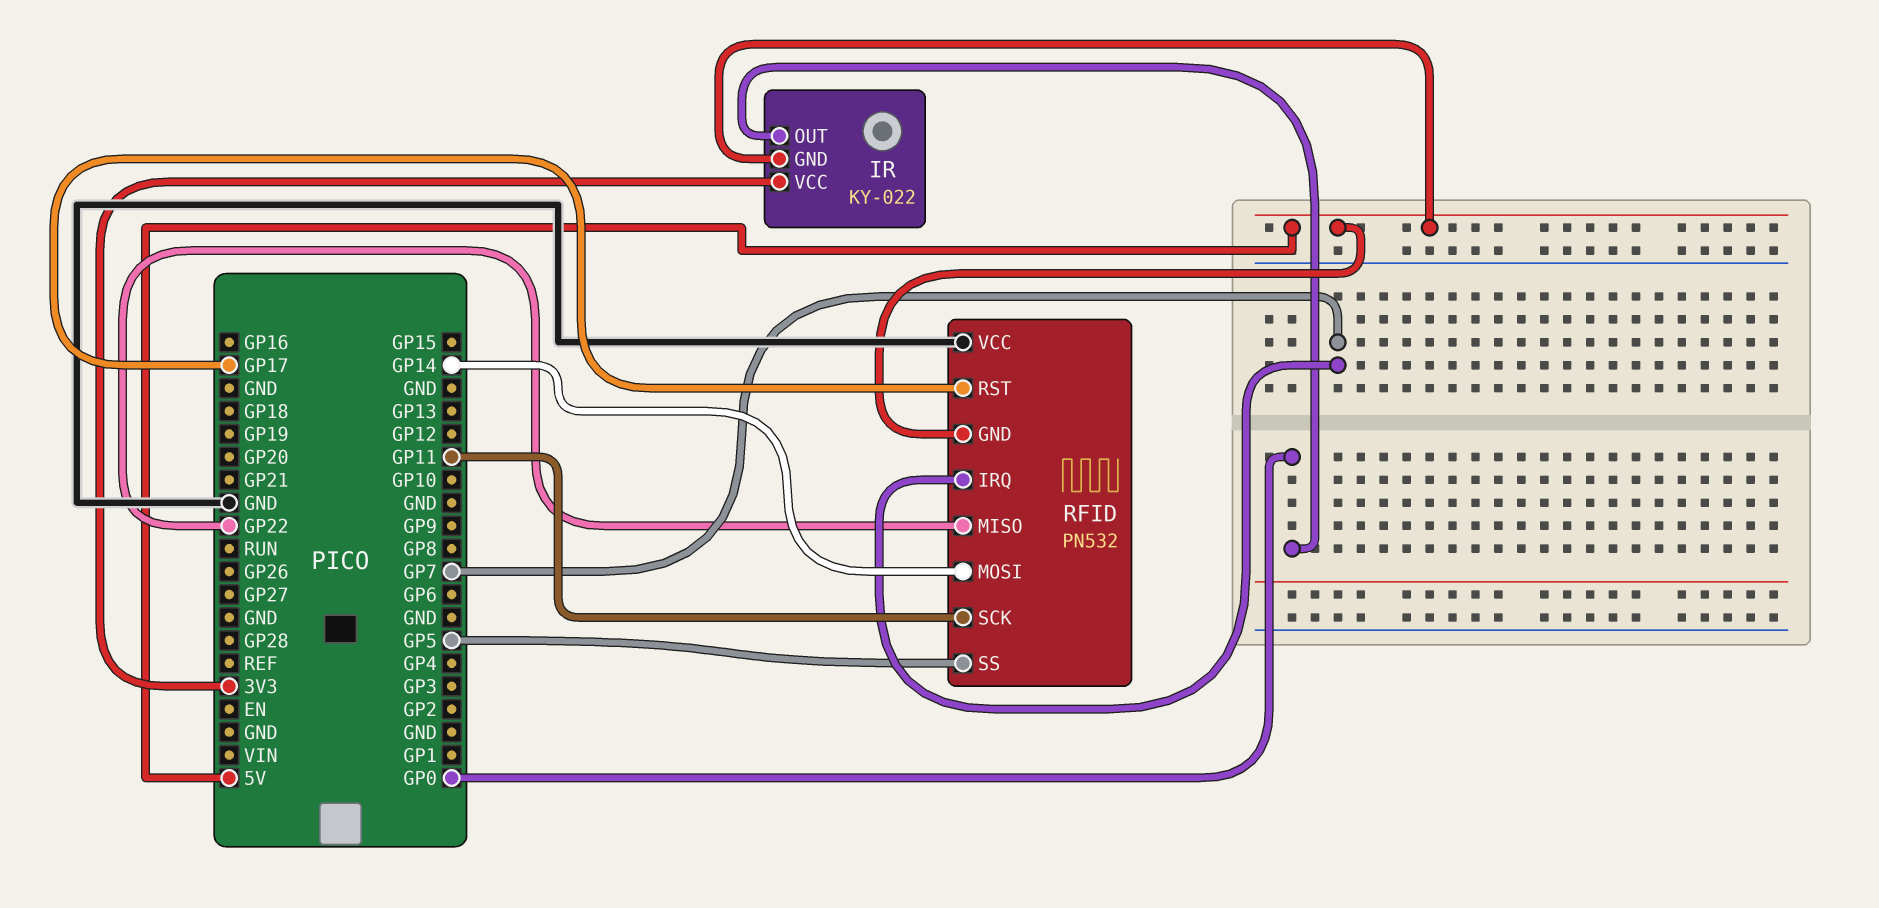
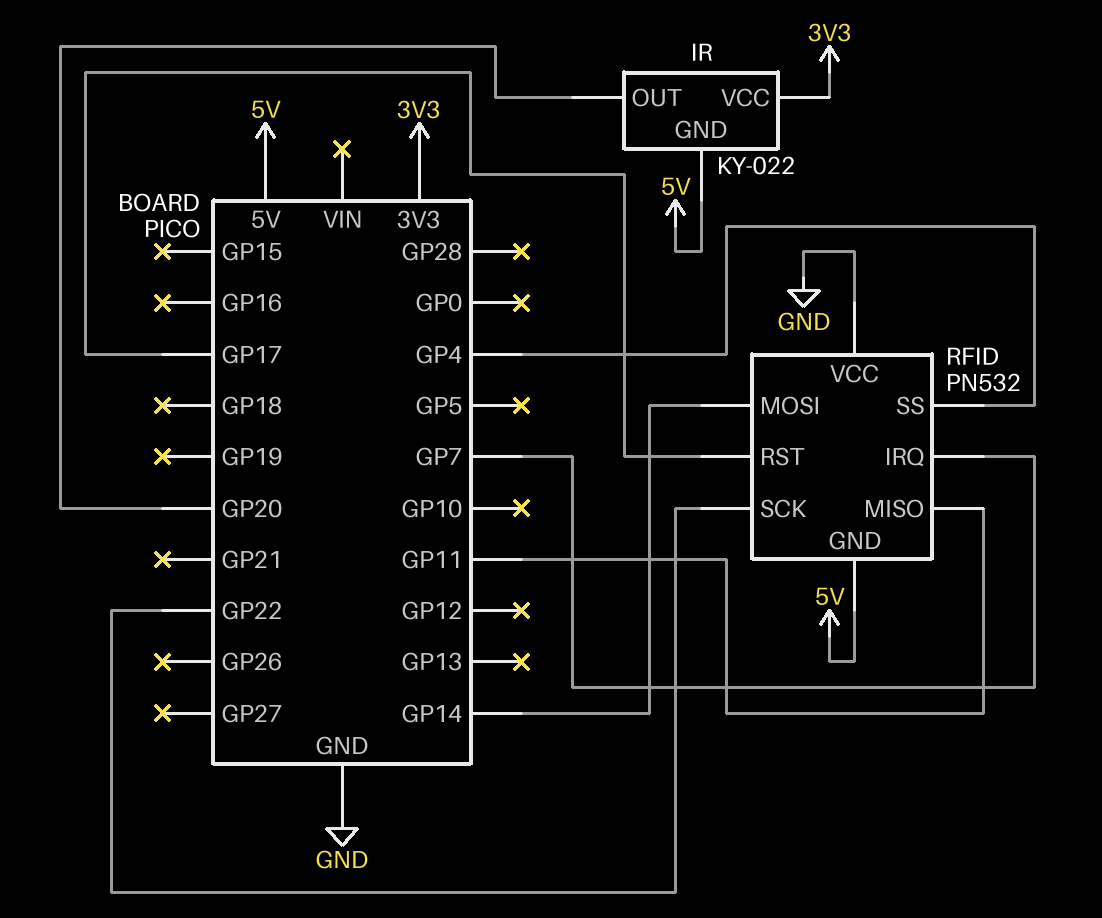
IR pin OUT: GP0 -> GP20
RFID pin MISO: GP22 -> GP11
RFID pin SCK: GP11 -> GP22
RFID pin SS: GP5 -> GP4

